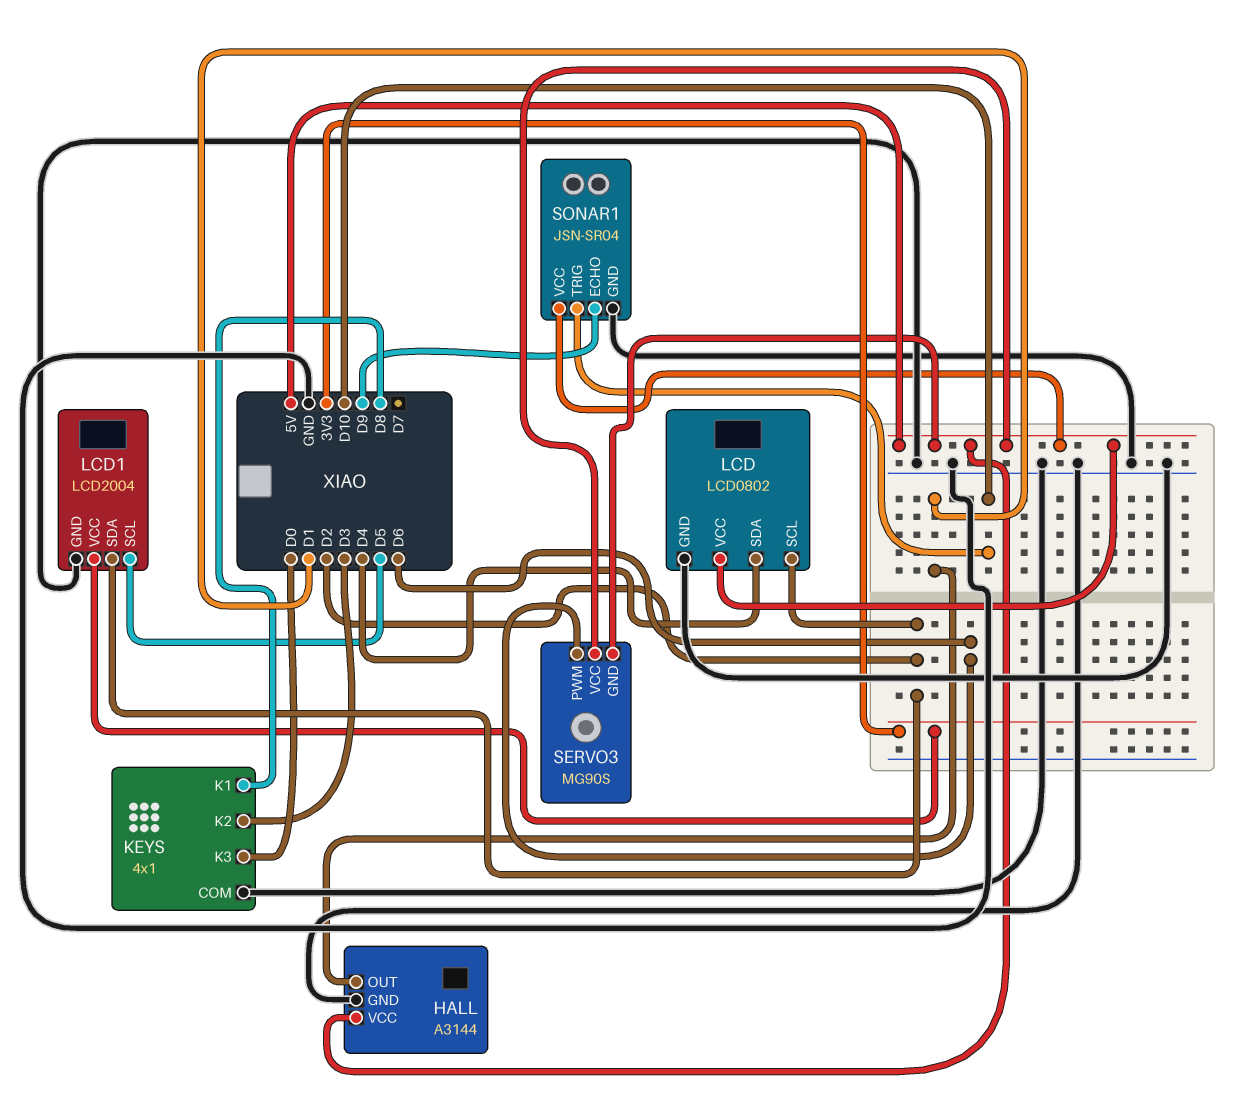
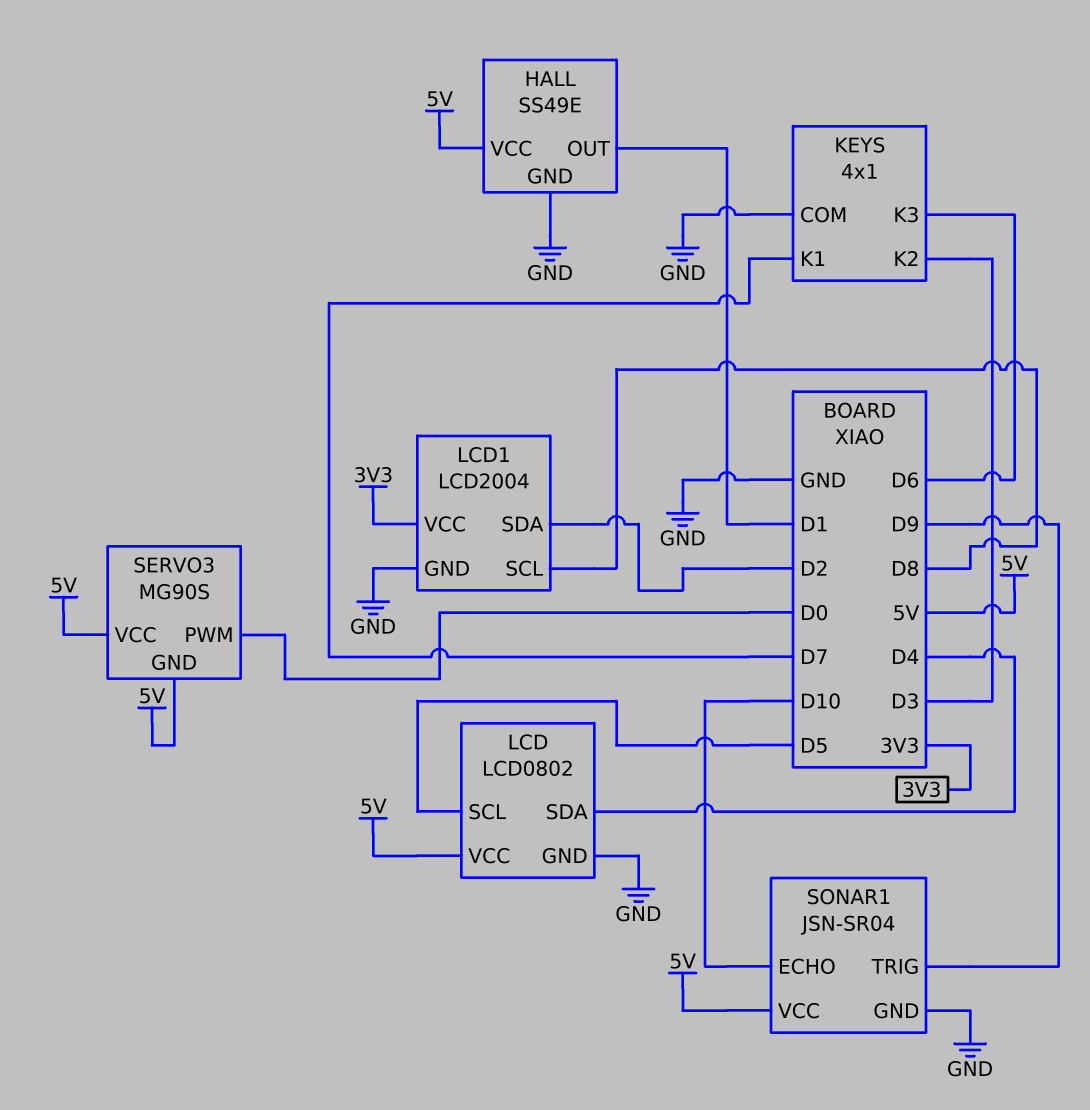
HALL: A3144 -> SS49E
KEYS pin K1: D8 -> D7
KEYS pin K3: D0 -> D6
LCD pin SCL: D2 -> D5
LCD1 pin SCL: D5 -> D8
SERVO3 pin PWM: D6 -> D0
SONAR1 pin ECHO: D9 -> D10
SONAR1 pin TRIG: D10 -> D9

